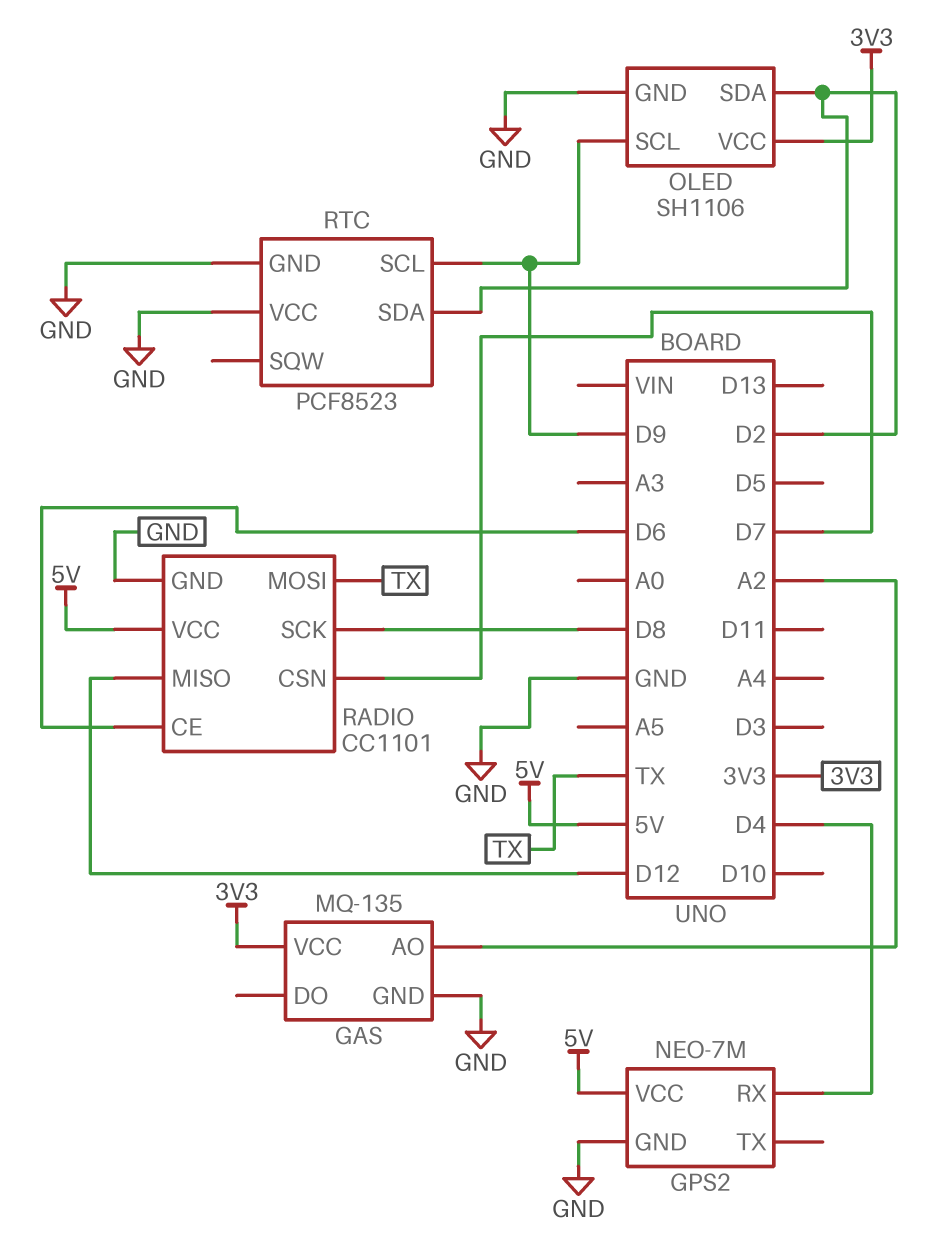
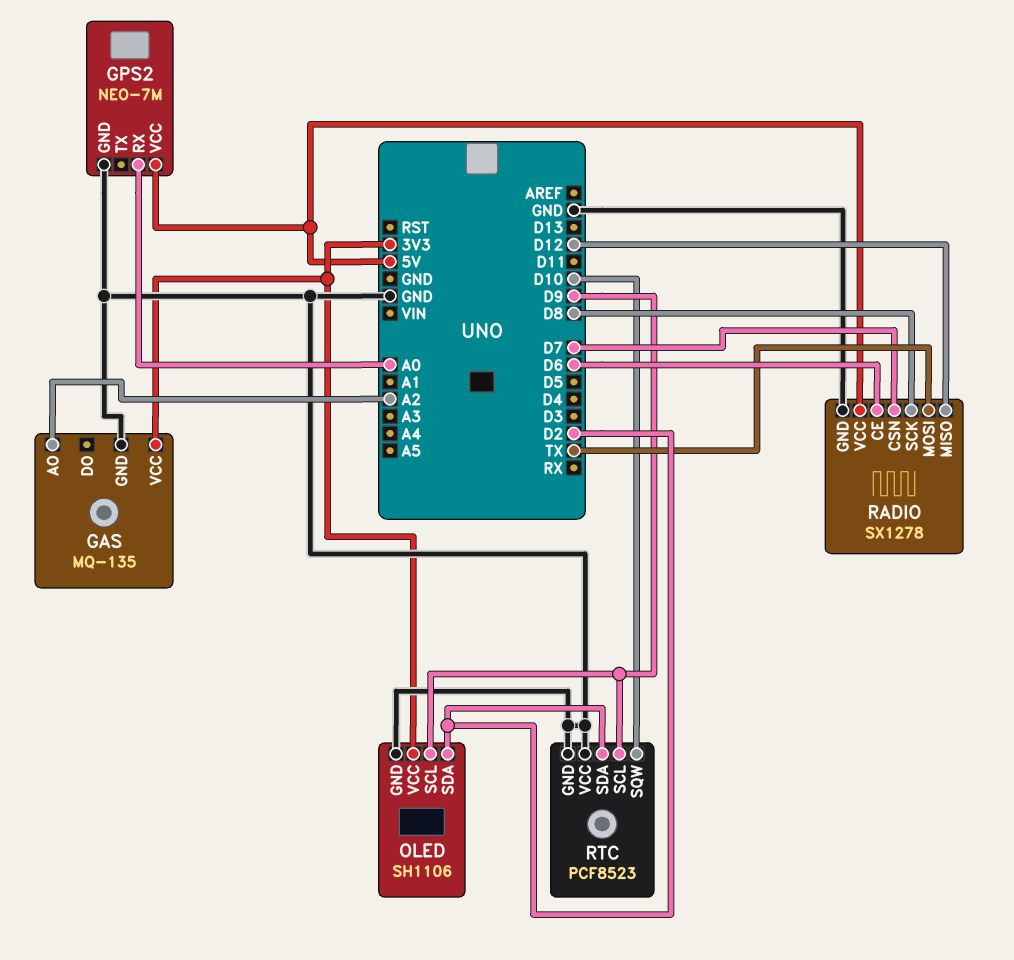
GPS2 pin RX: D4 -> A0
RADIO: CC1101 -> SX1278
RTC pin SQW: none -> D10

